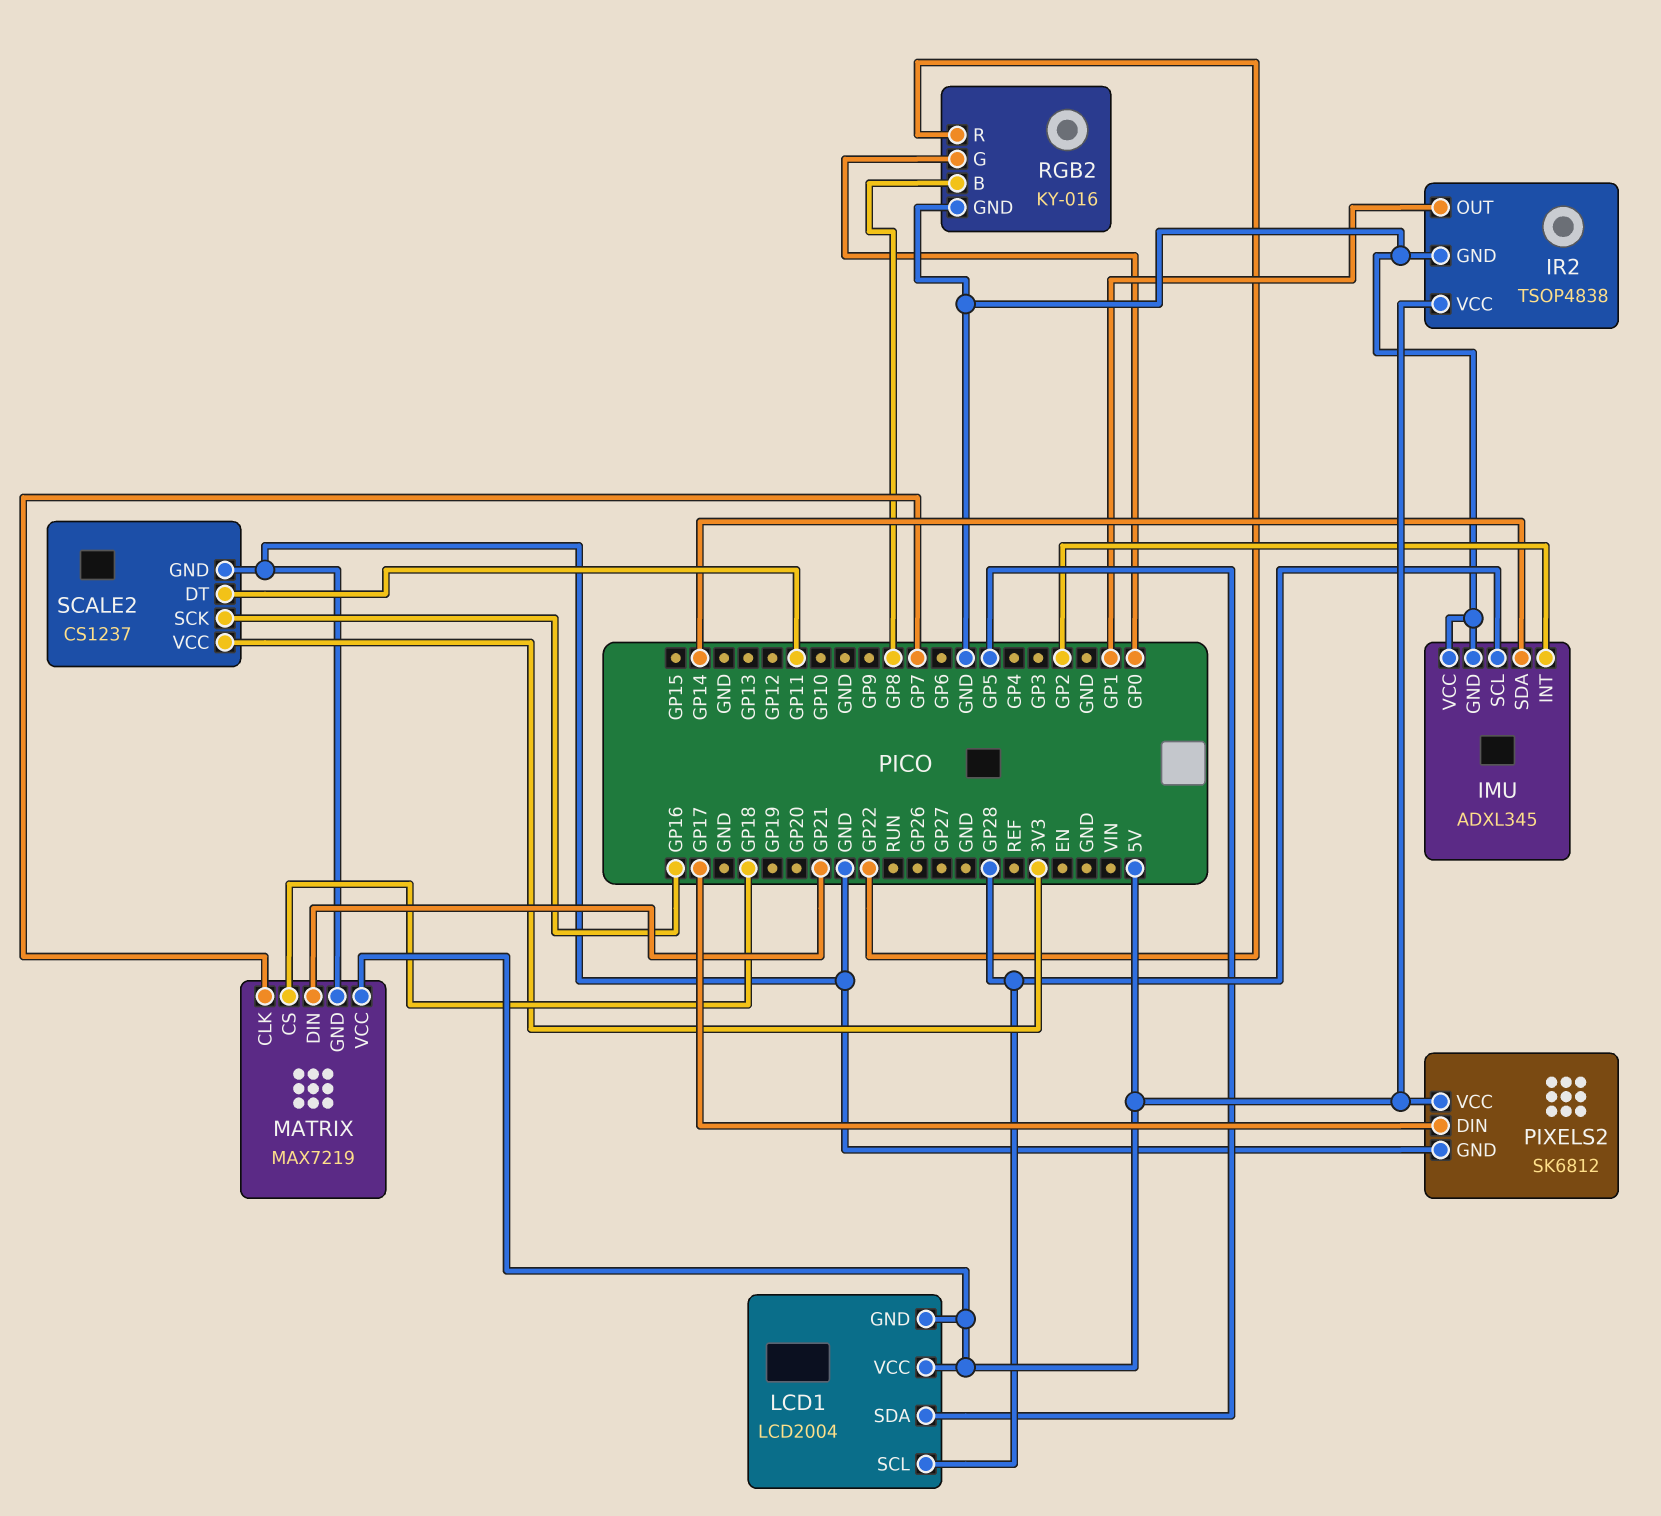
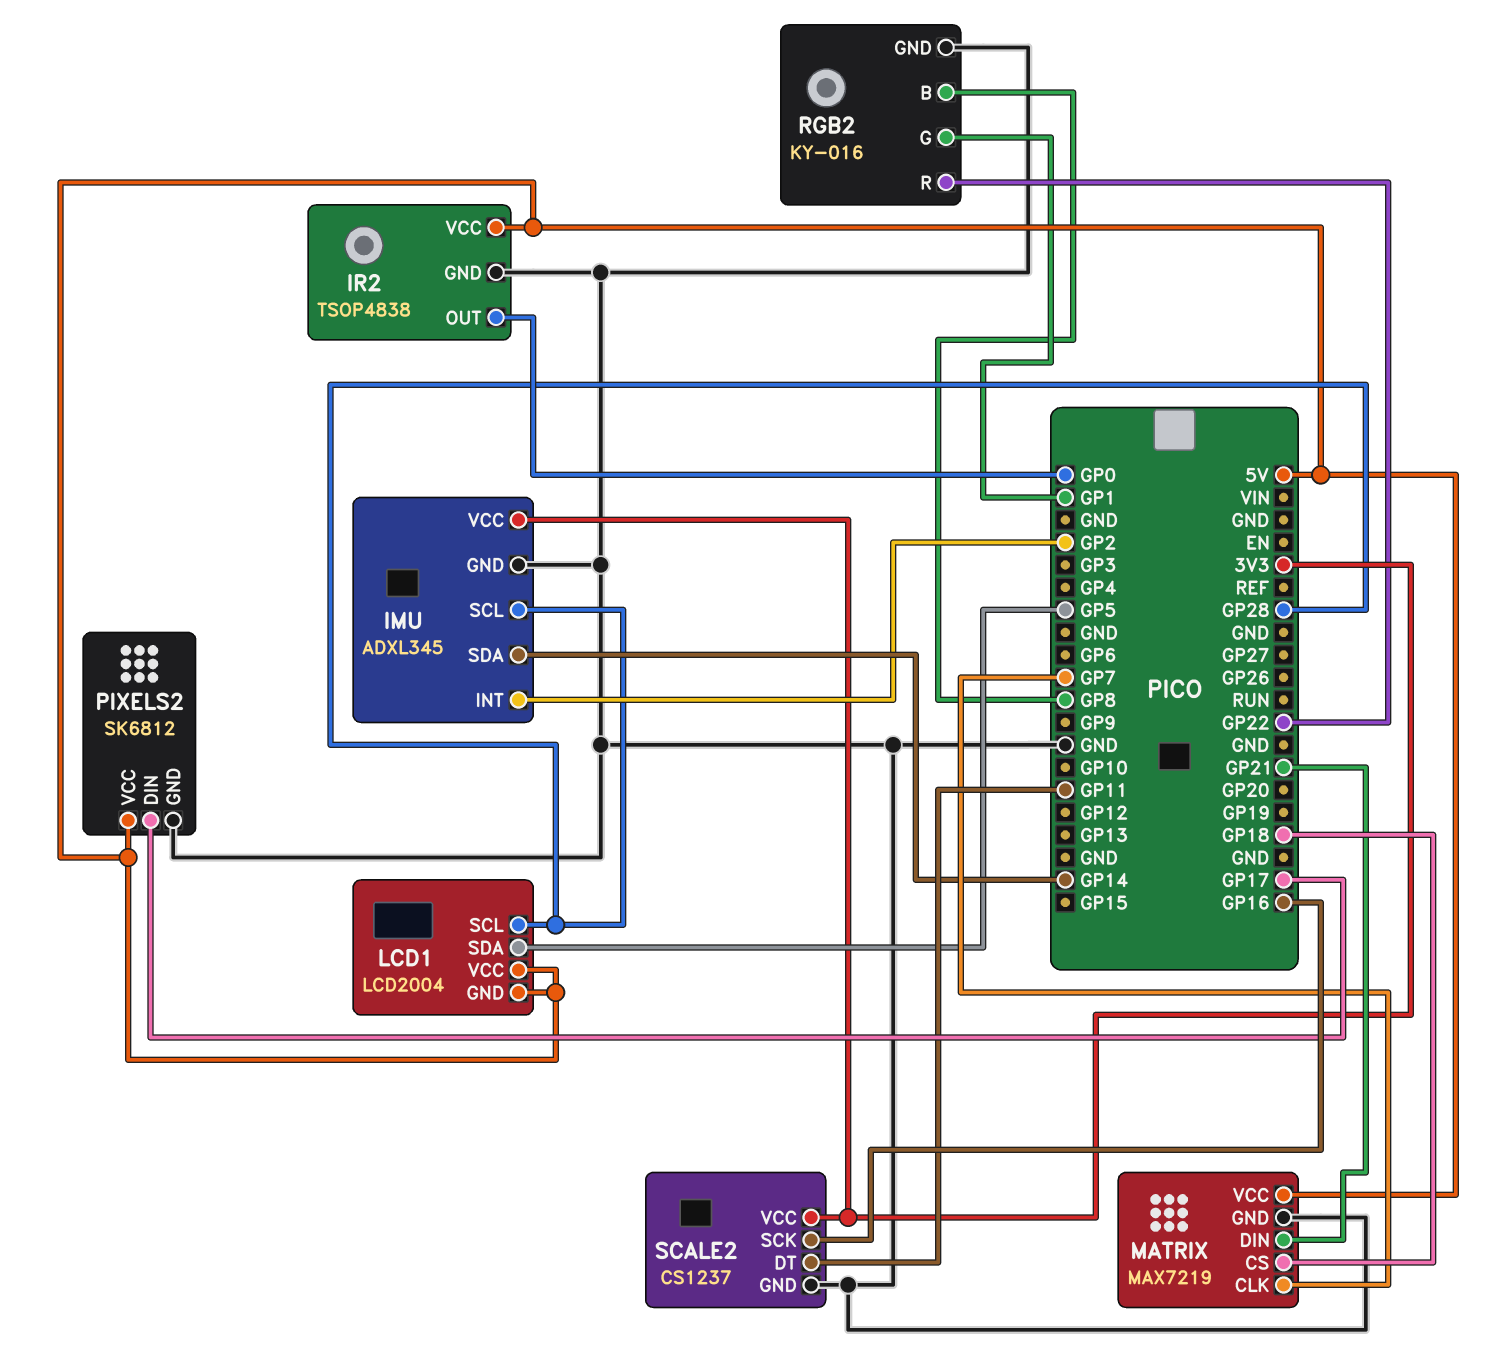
IMU pin VCC: GND -> 3V3
IR2 pin OUT: GP1 -> GP0
RGB2 pin G: GP0 -> GP1

